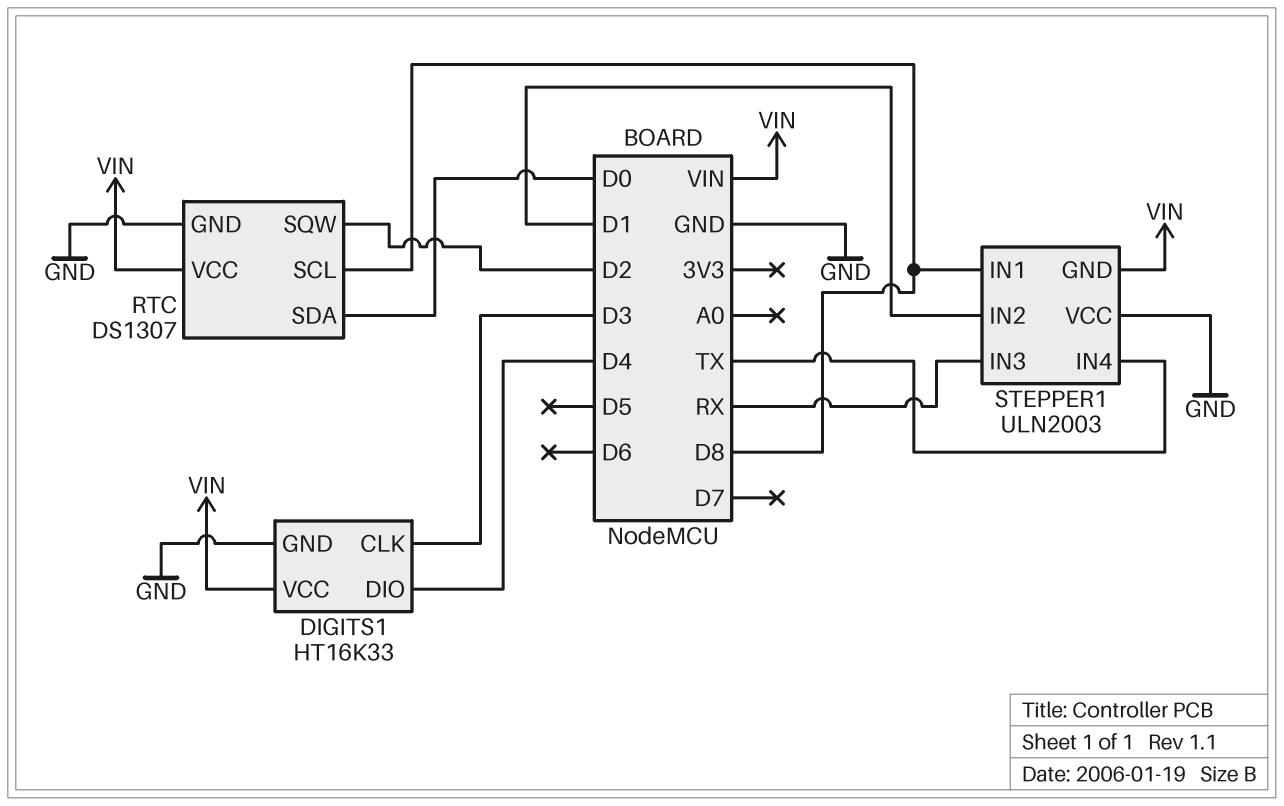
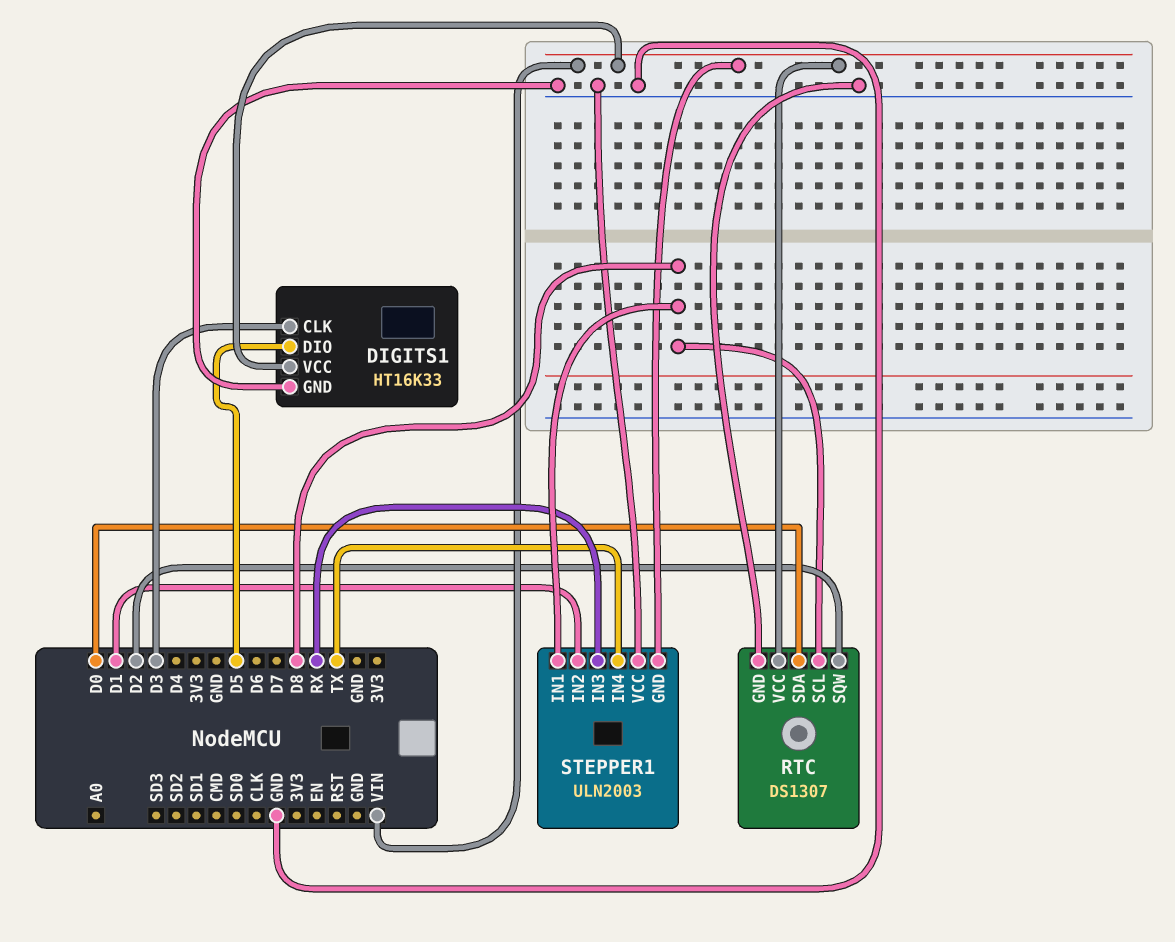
DIGITS1 pin DIO: D4 -> D5

